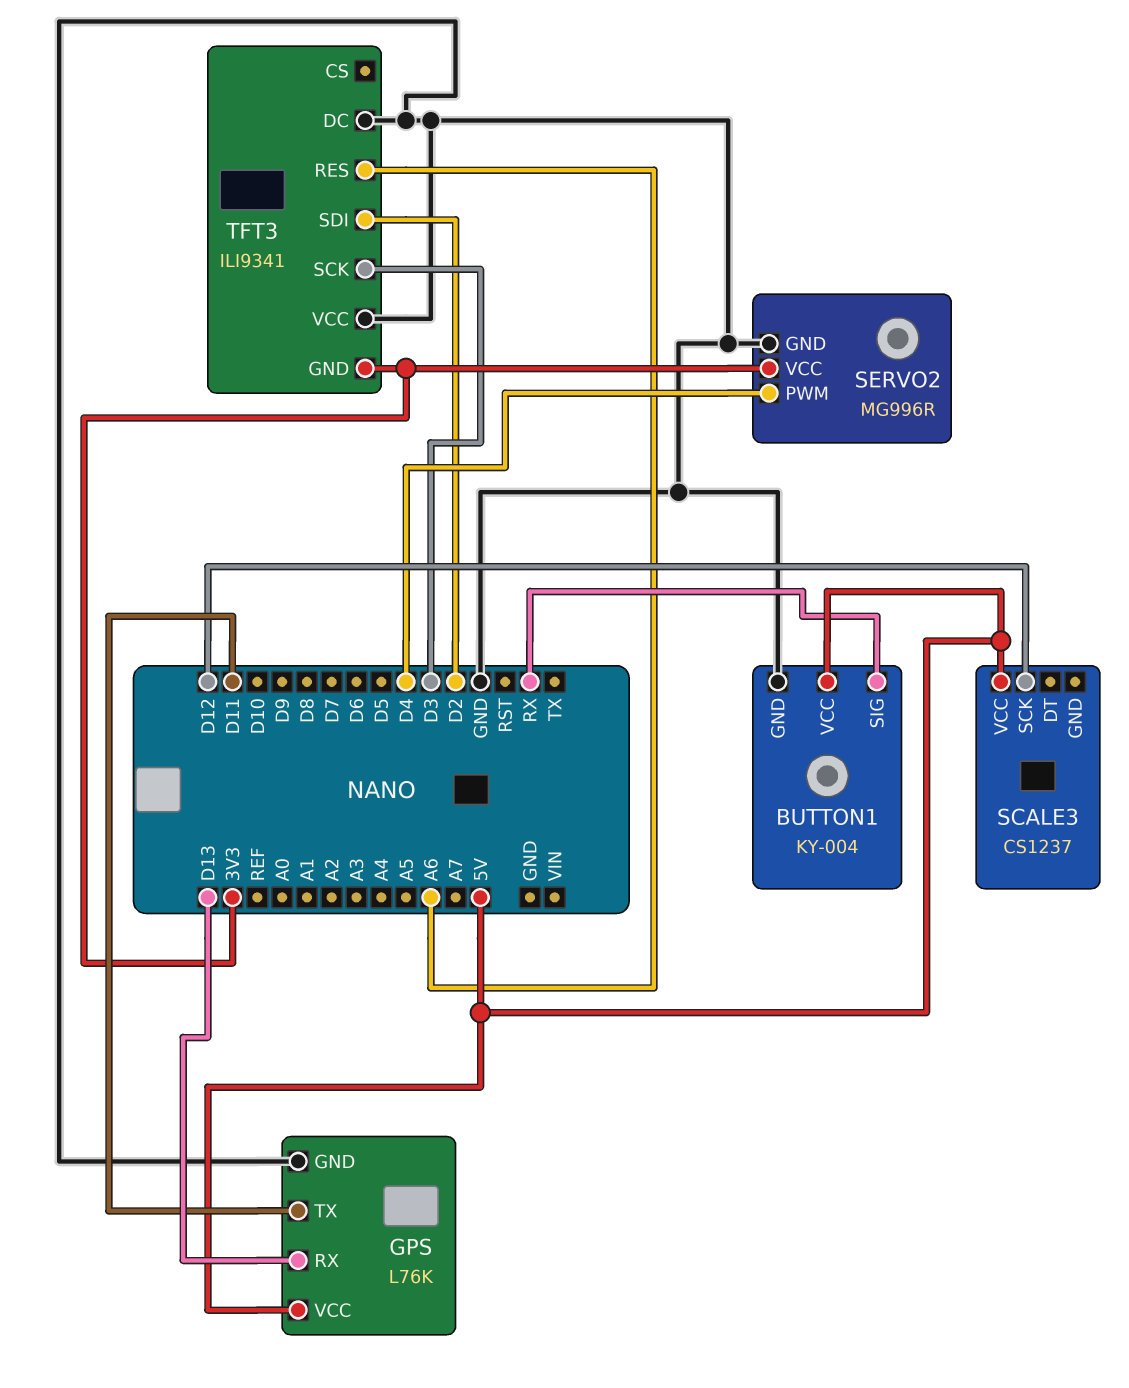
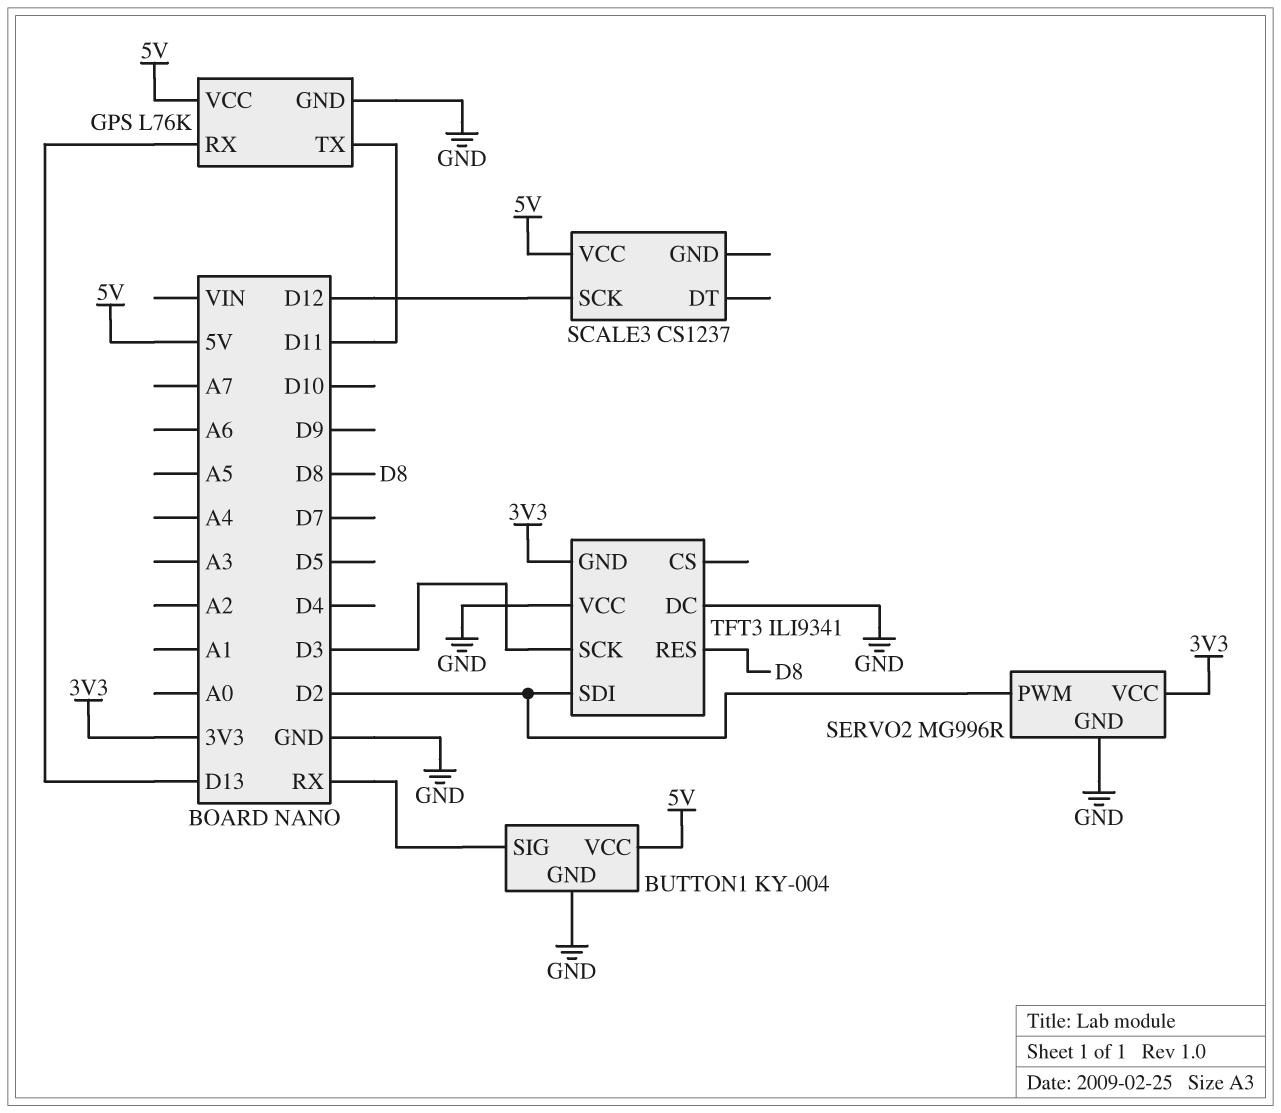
SERVO2 pin PWM: D4 -> D2
TFT3 pin RES: A6 -> D8

